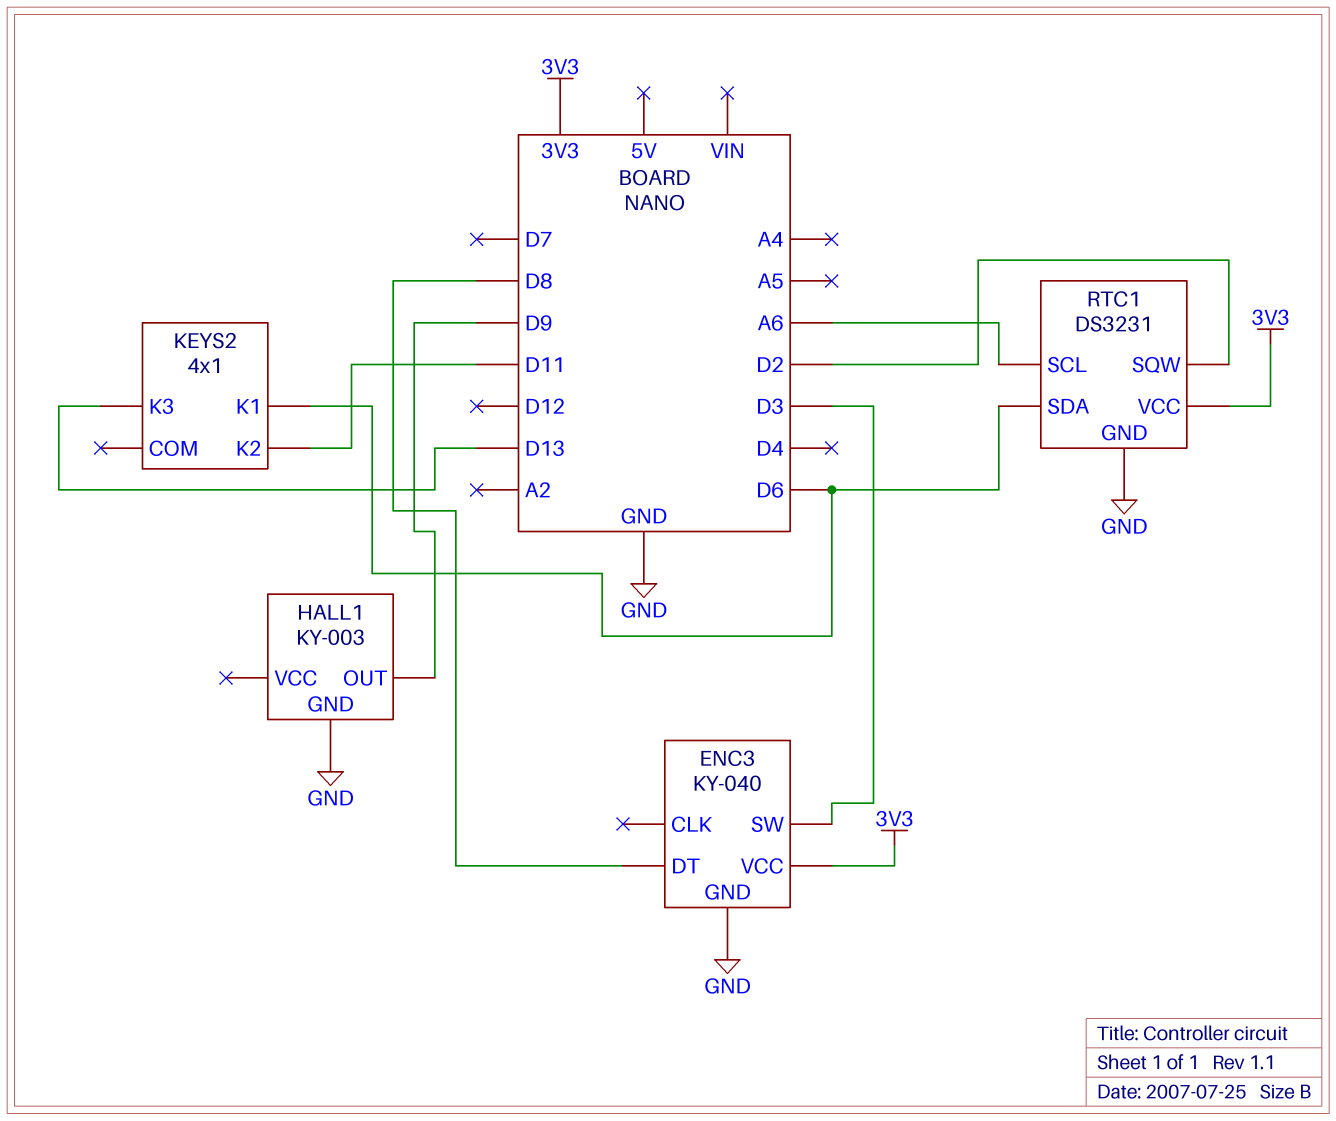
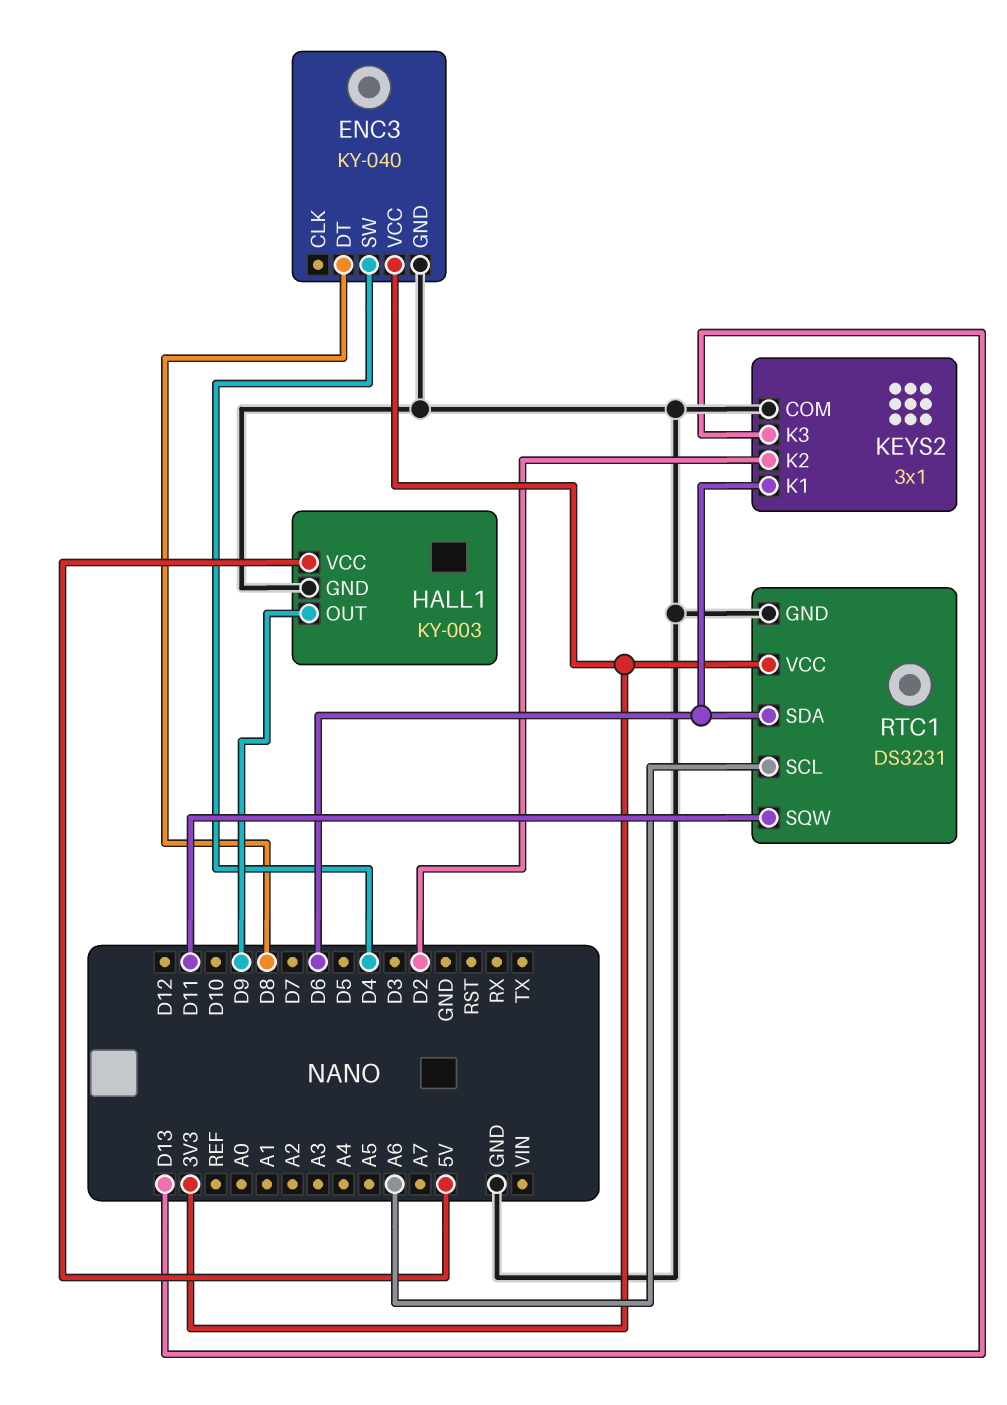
ENC3 pin SW: D3 -> D4
HALL1 pin VCC: none -> 5V
KEYS2: 4x1 -> 3x1
KEYS2 pin COM: none -> GND
KEYS2 pin K2: D11 -> D2
RTC1 pin SQW: D2 -> D11

